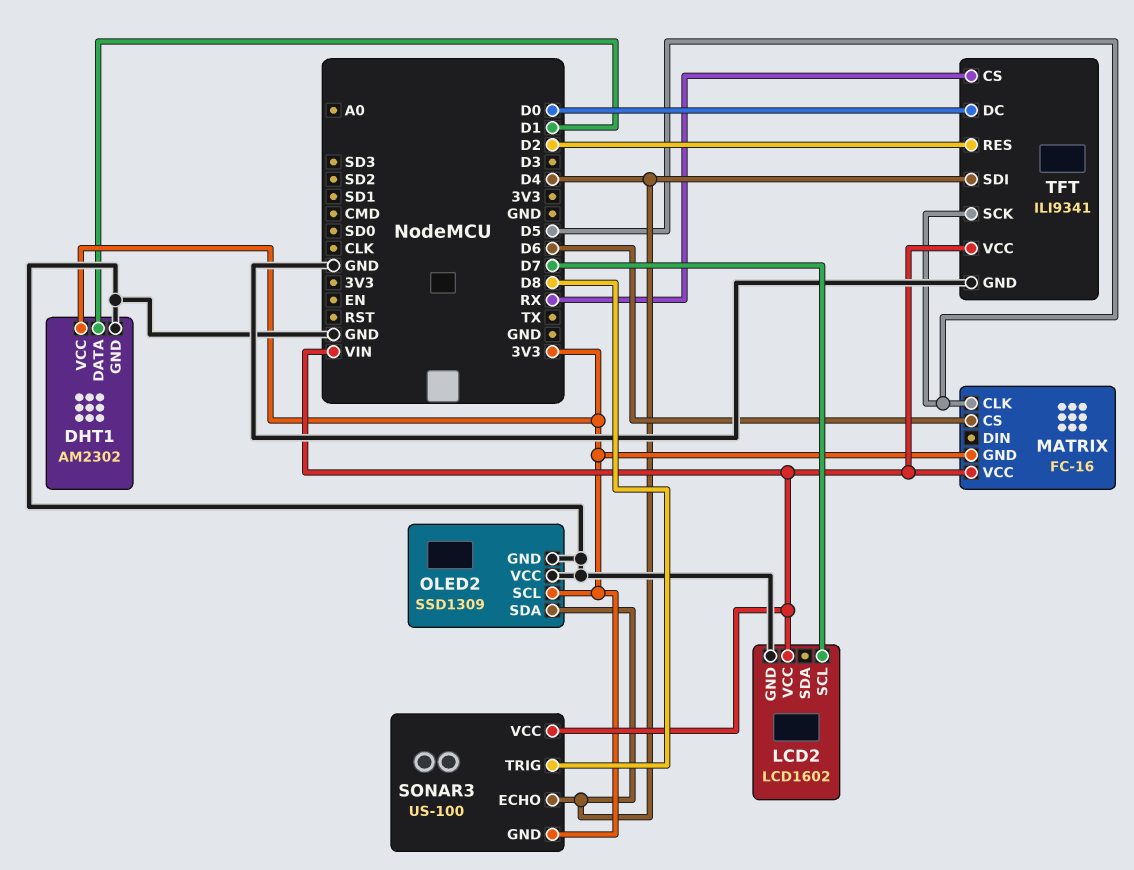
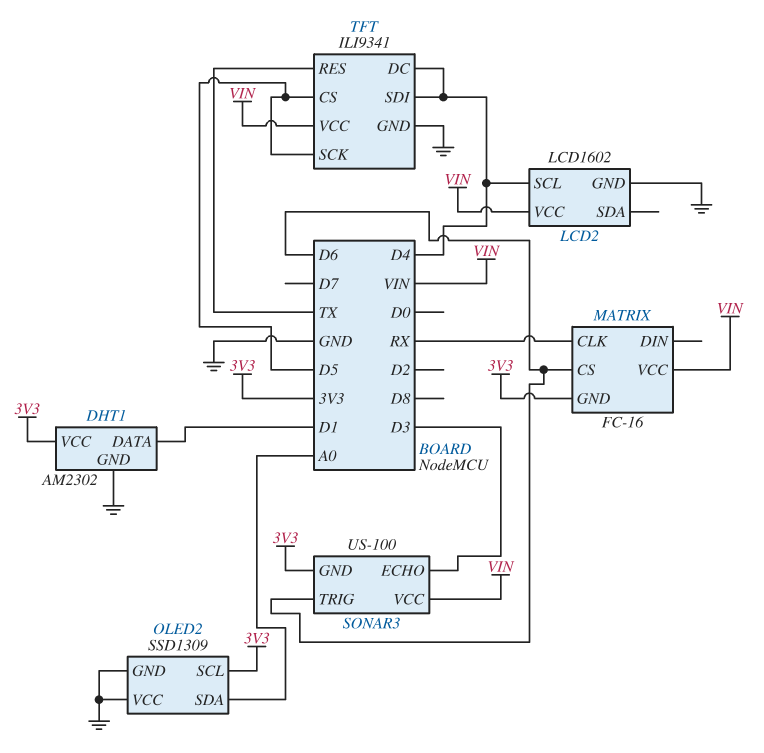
LCD2 pin SCL: D7 -> D4
MATRIX pin CLK: D5 -> RX
OLED2 pin SDA: D4 -> A0
SONAR3 pin ECHO: D4 -> D3
SONAR3 pin TRIG: D8 -> D6
TFT pin CS: RX -> D5
TFT pin DC: D0 -> D4
TFT pin RES: D2 -> TX

